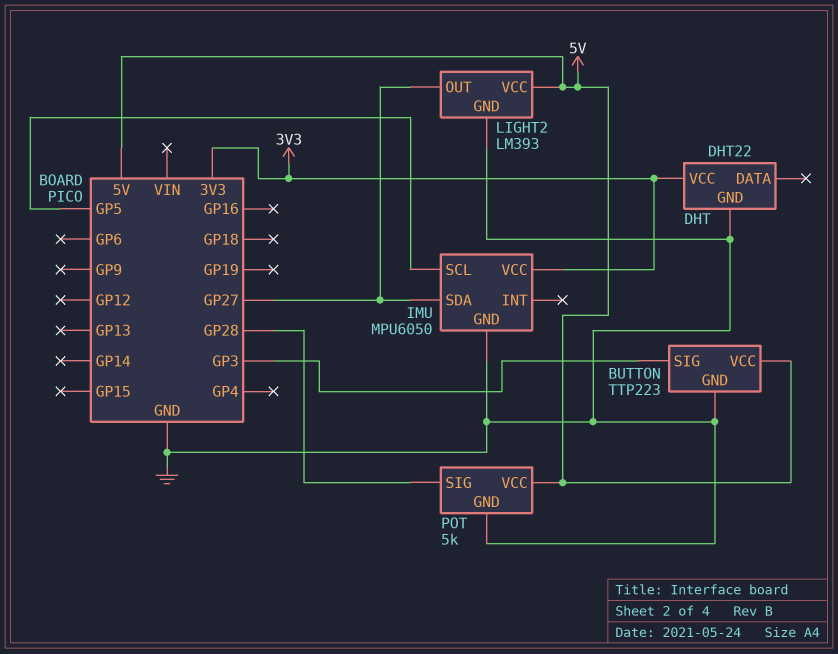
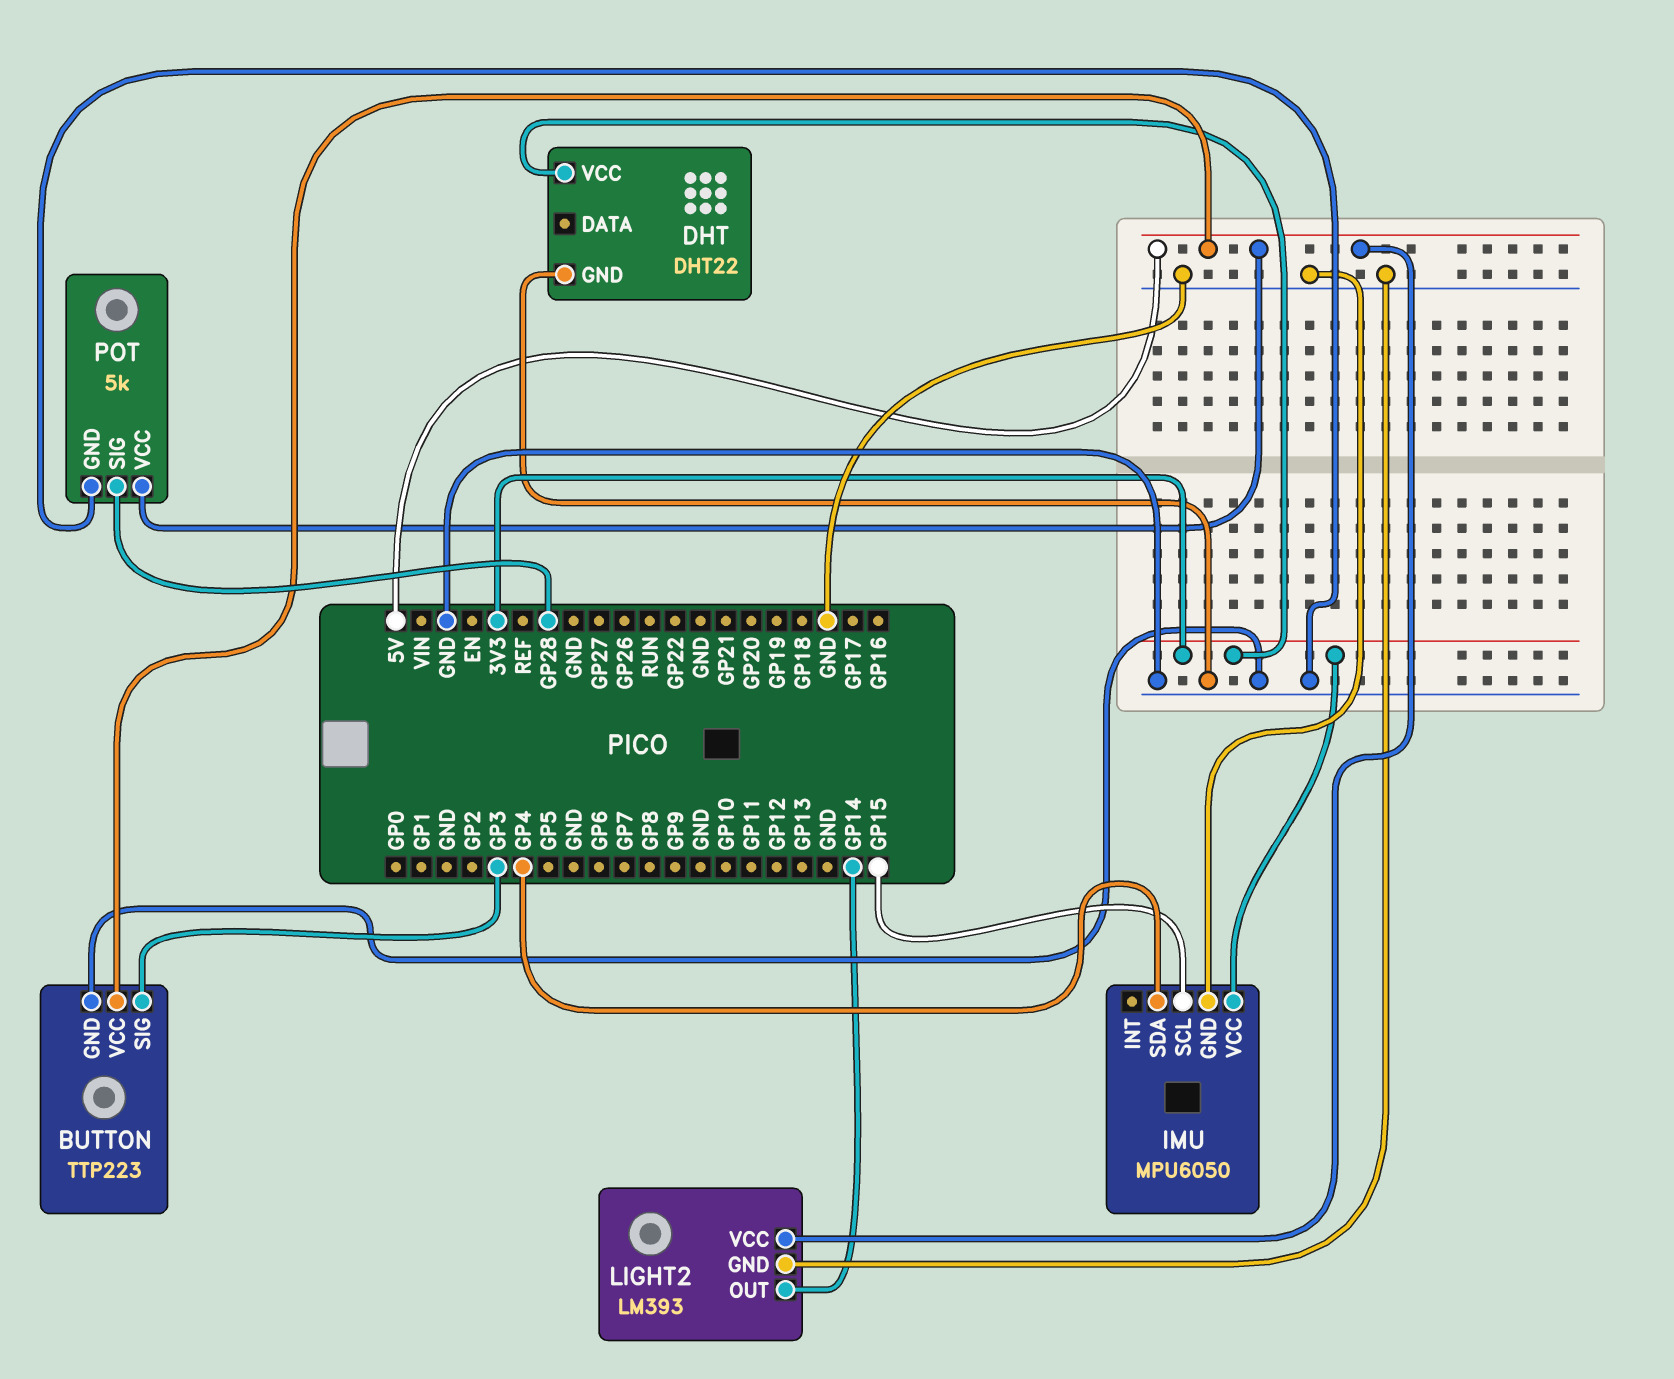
IMU pin SCL: GP5 -> GP15
IMU pin SDA: GP27 -> GP4
LIGHT2 pin OUT: GP27 -> GP14

